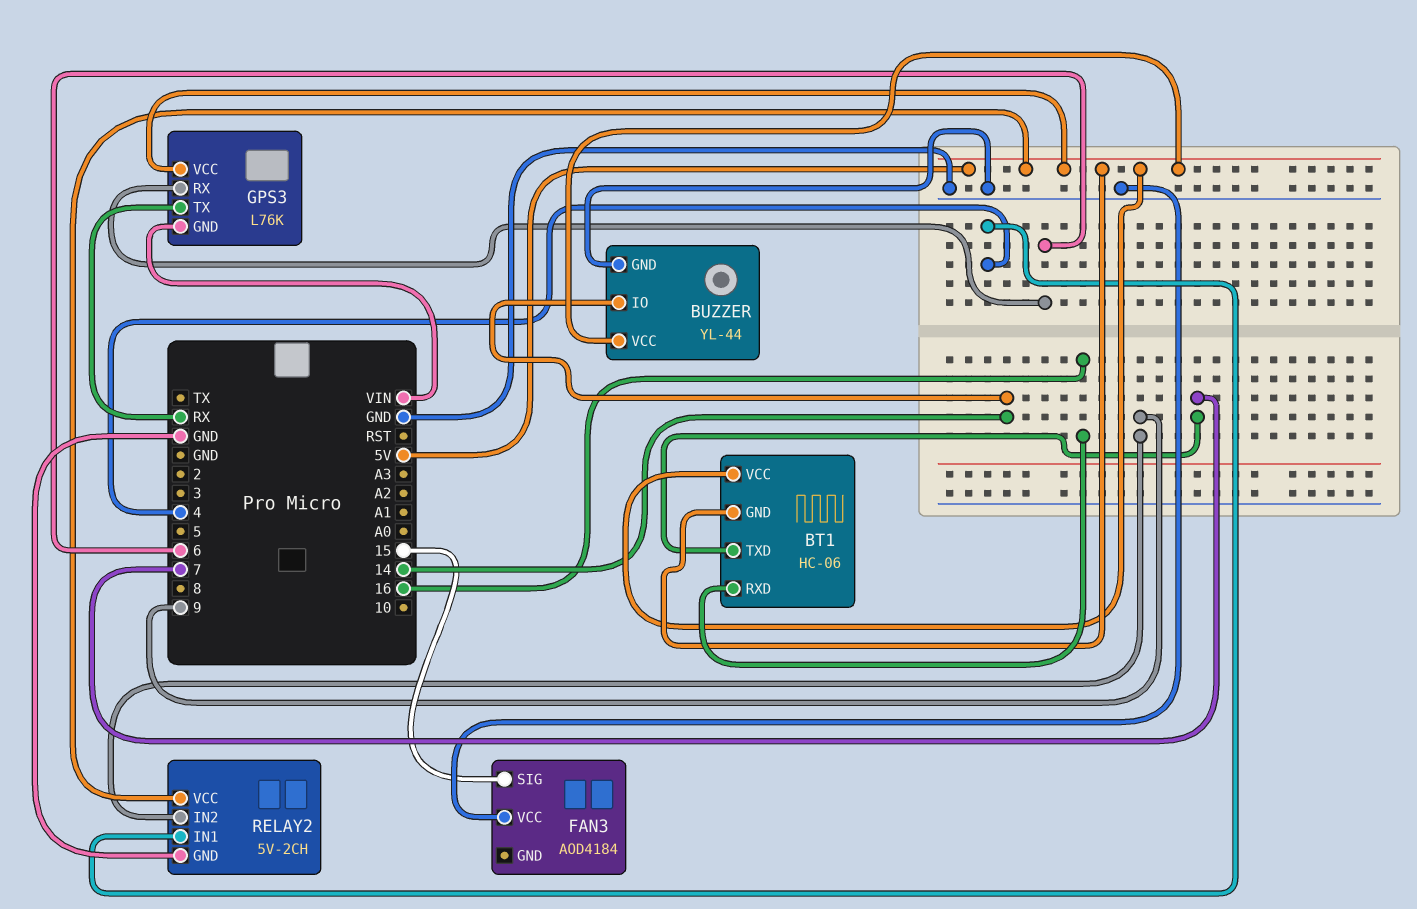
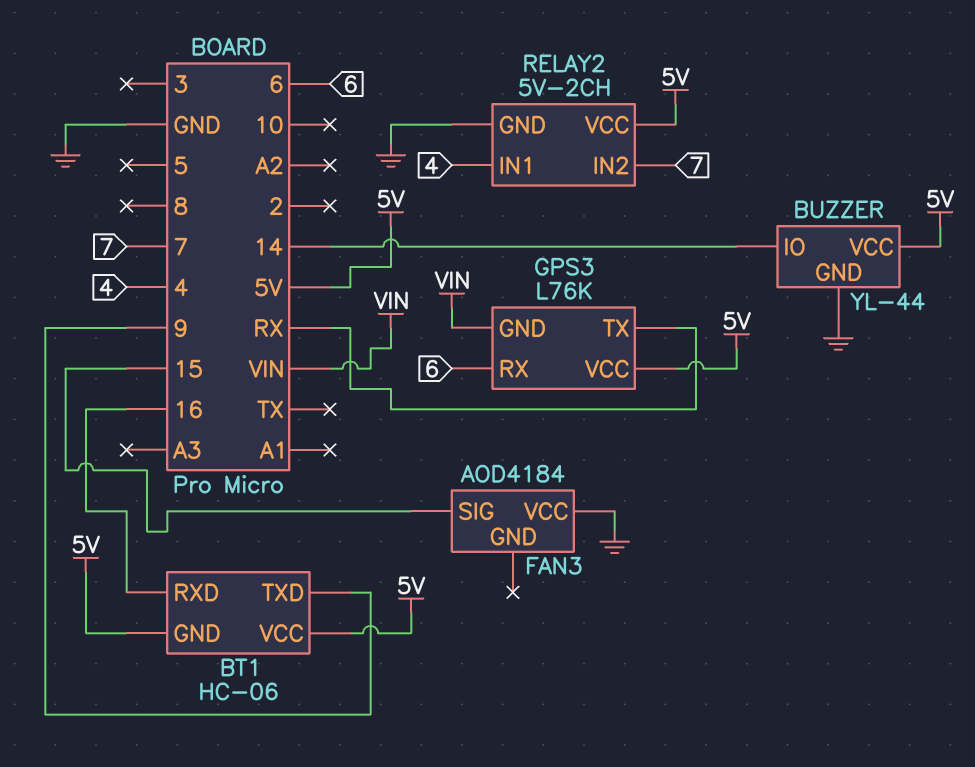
BT1 pin TXD: 7 -> 9
RELAY2 pin IN2: 9 -> 7

